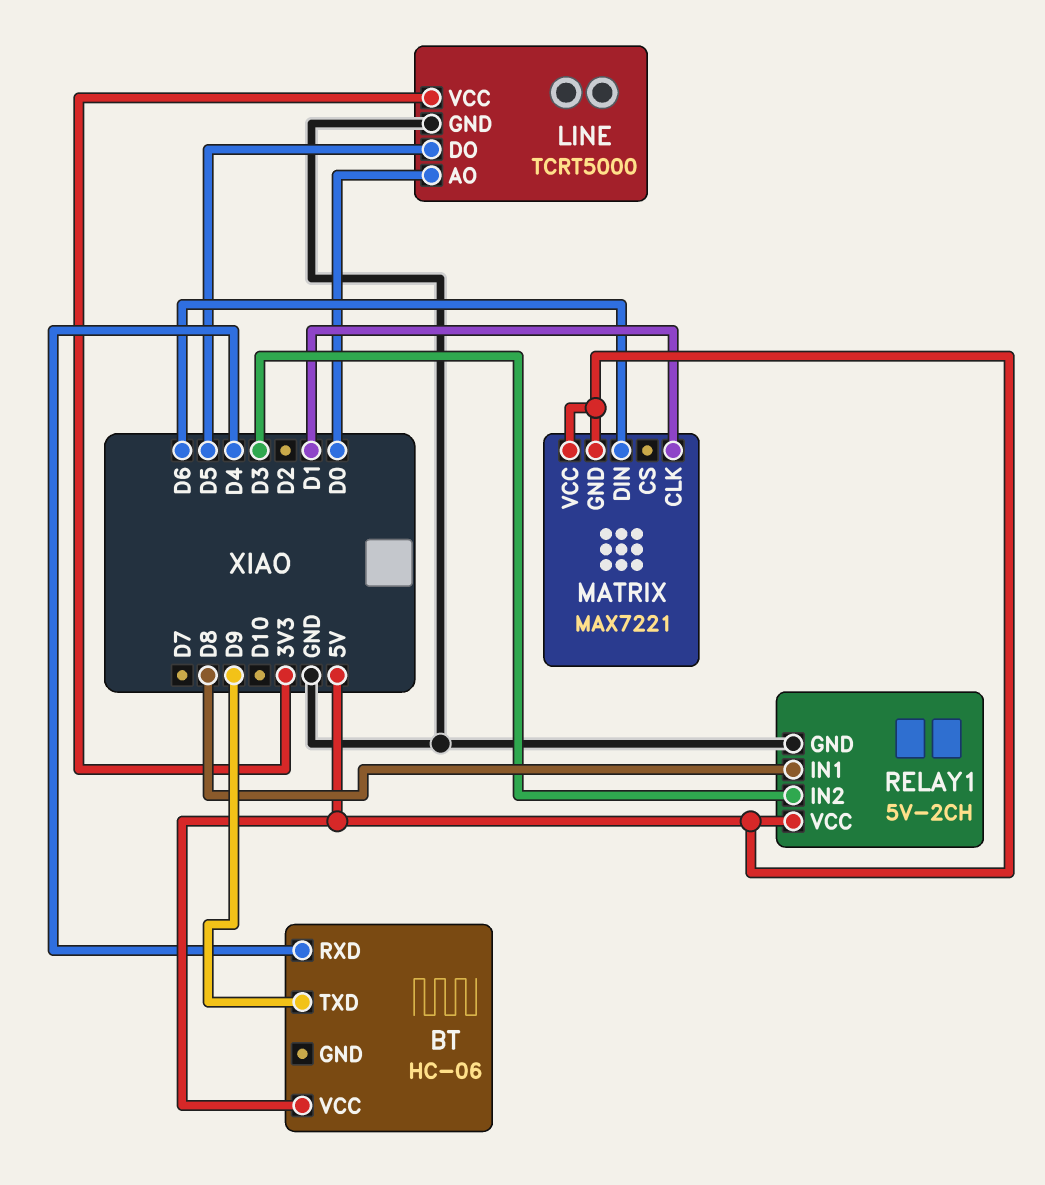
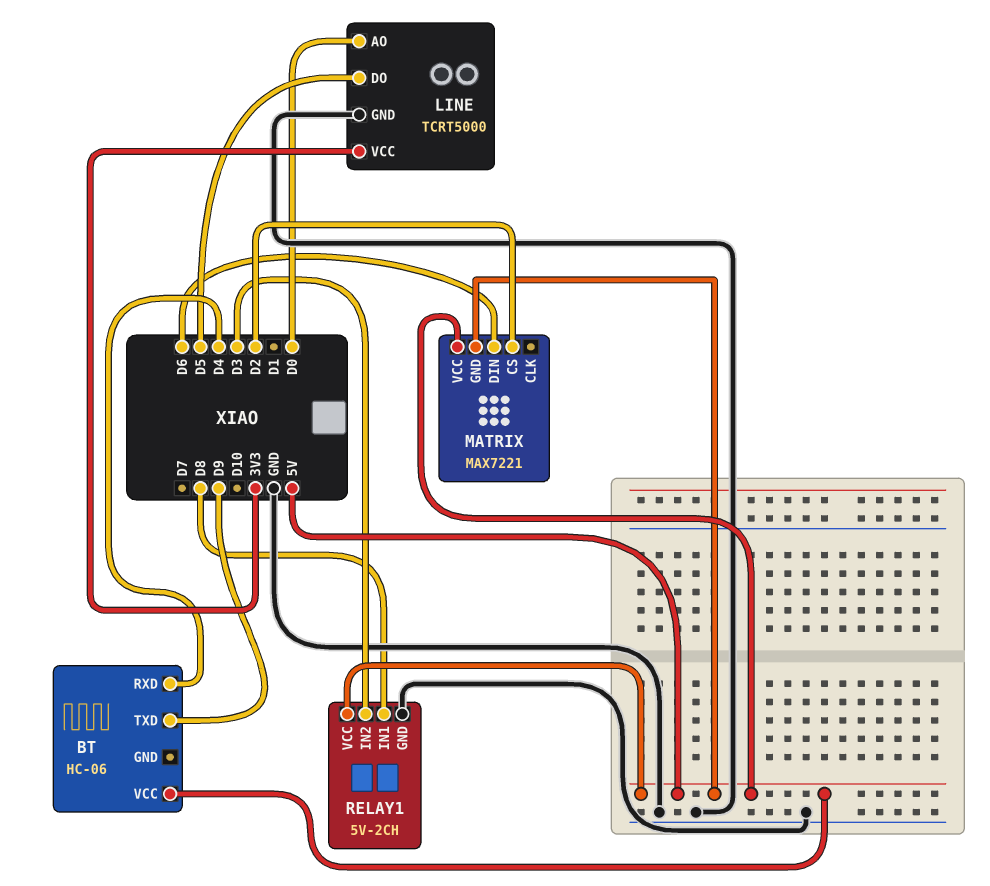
MATRIX pin CLK: D1 -> none
MATRIX pin CS: none -> D2

